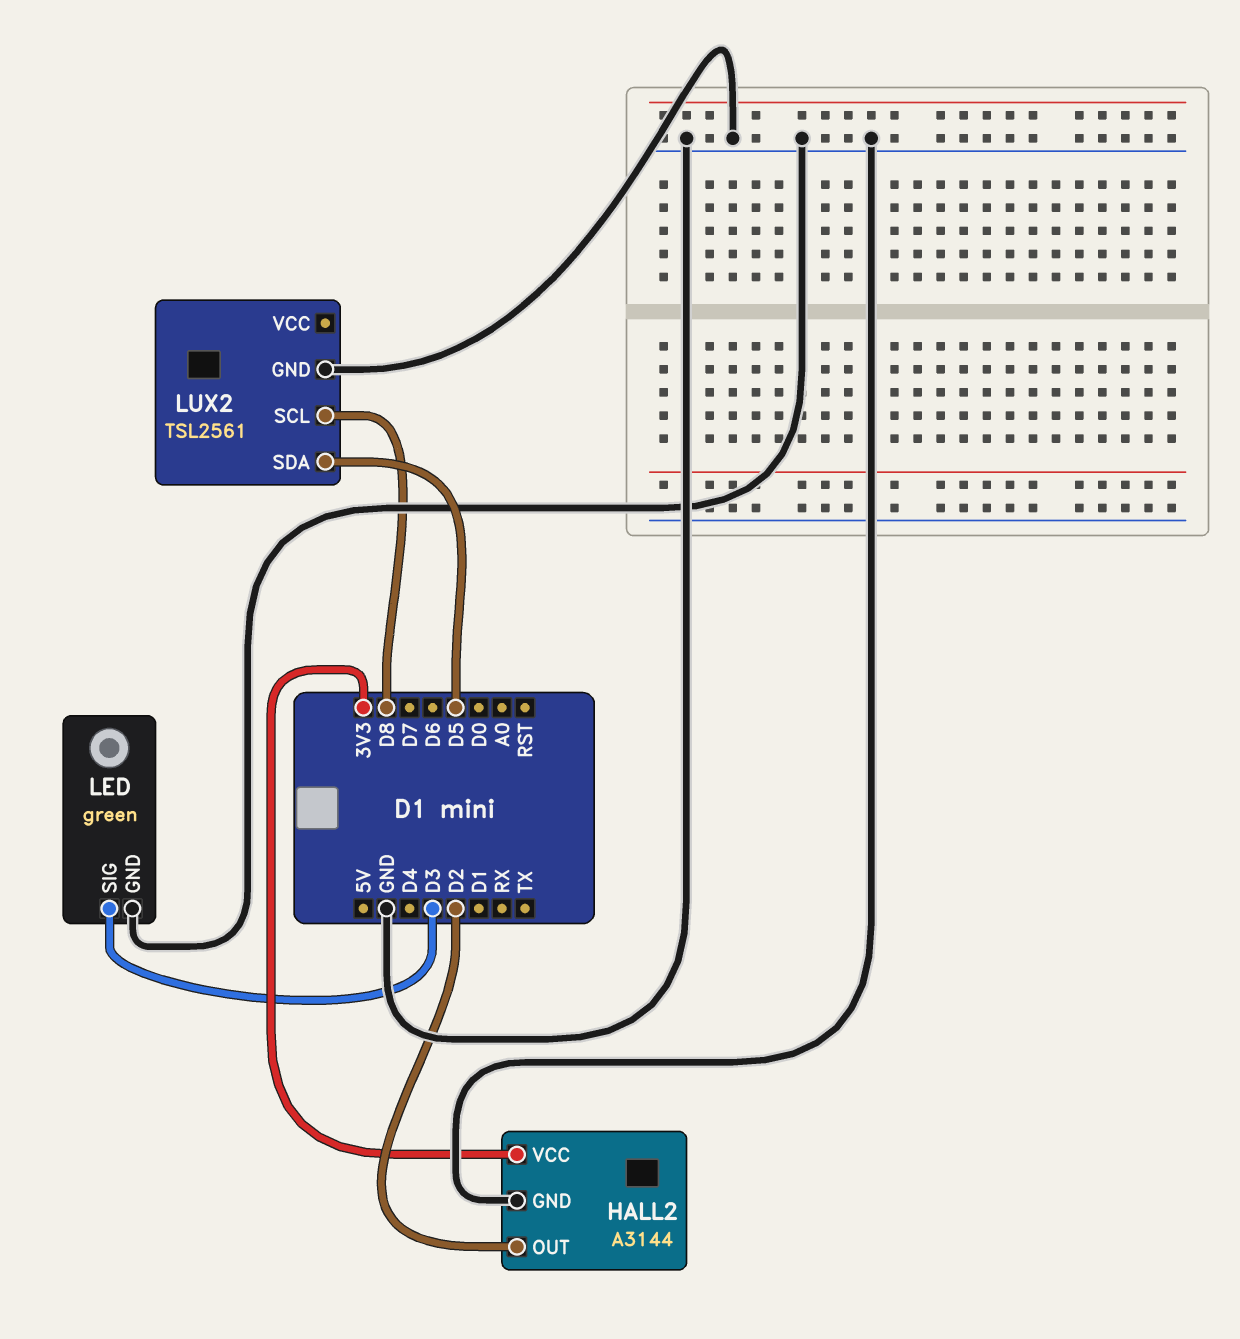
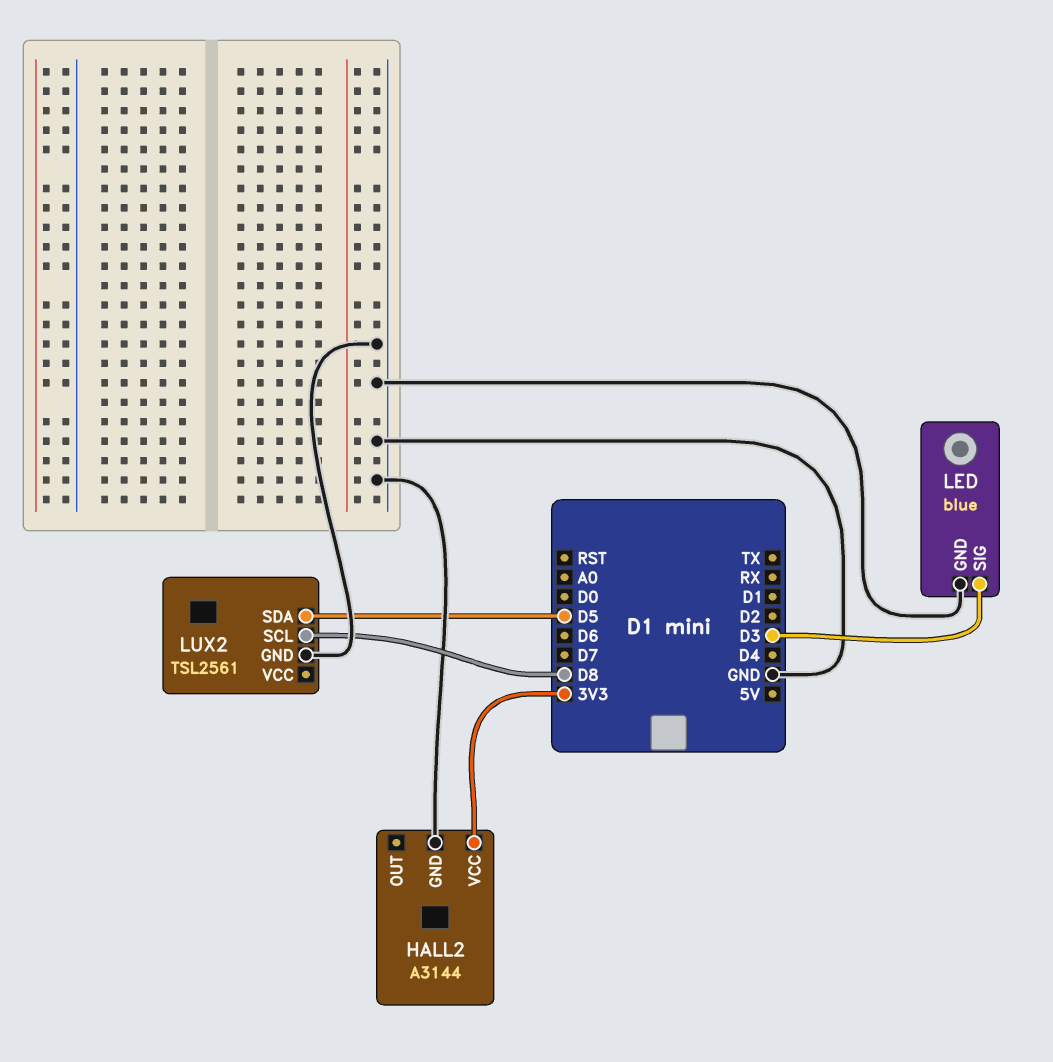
HALL2 pin OUT: D2 -> none
LED: green -> blue

